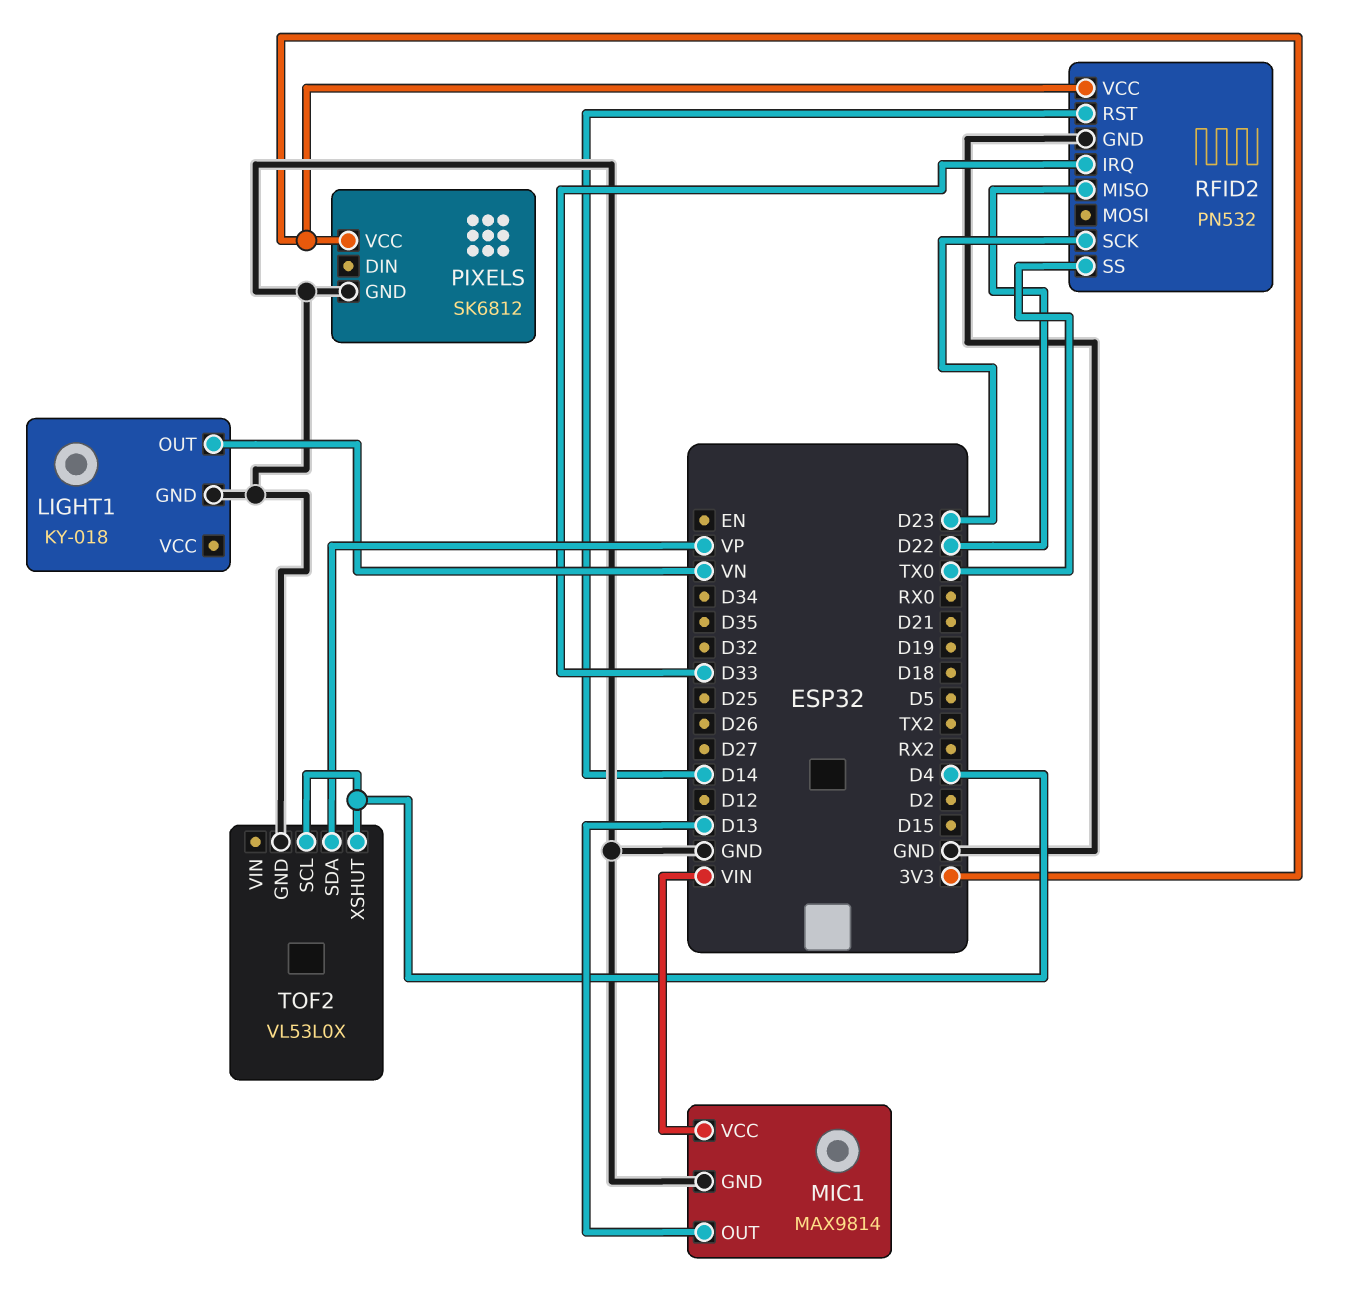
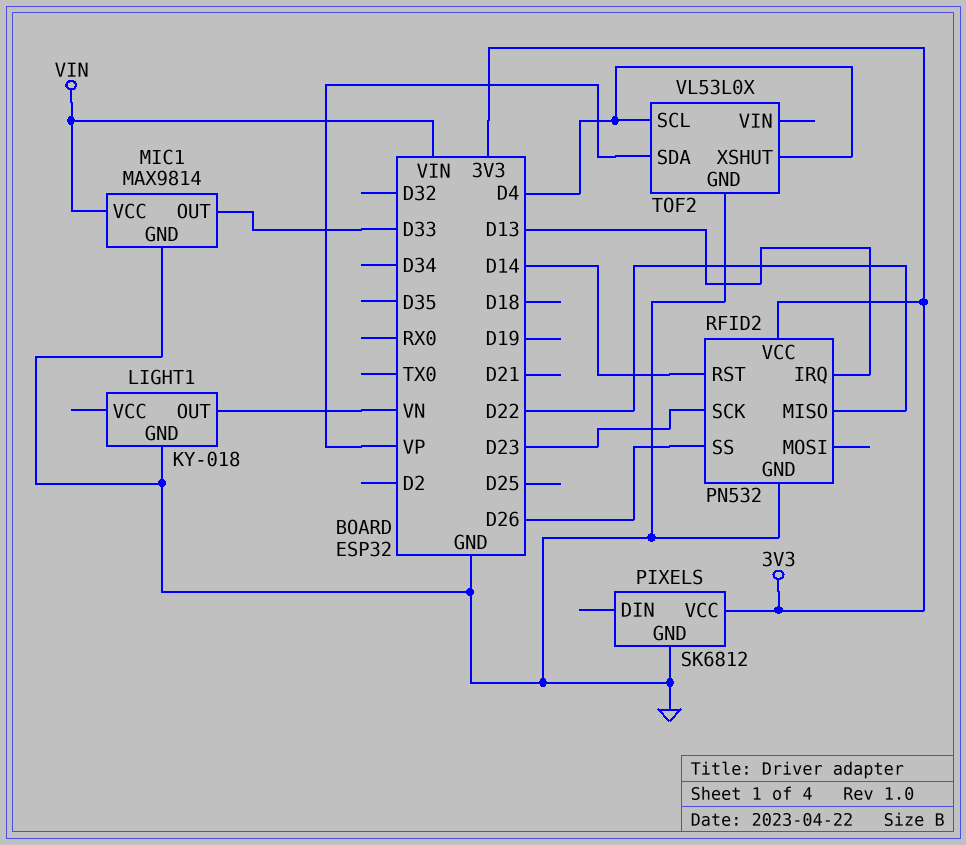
MIC1 pin OUT: D13 -> D33
RFID2 pin IRQ: D33 -> D13
RFID2 pin SS: TX0 -> D26

